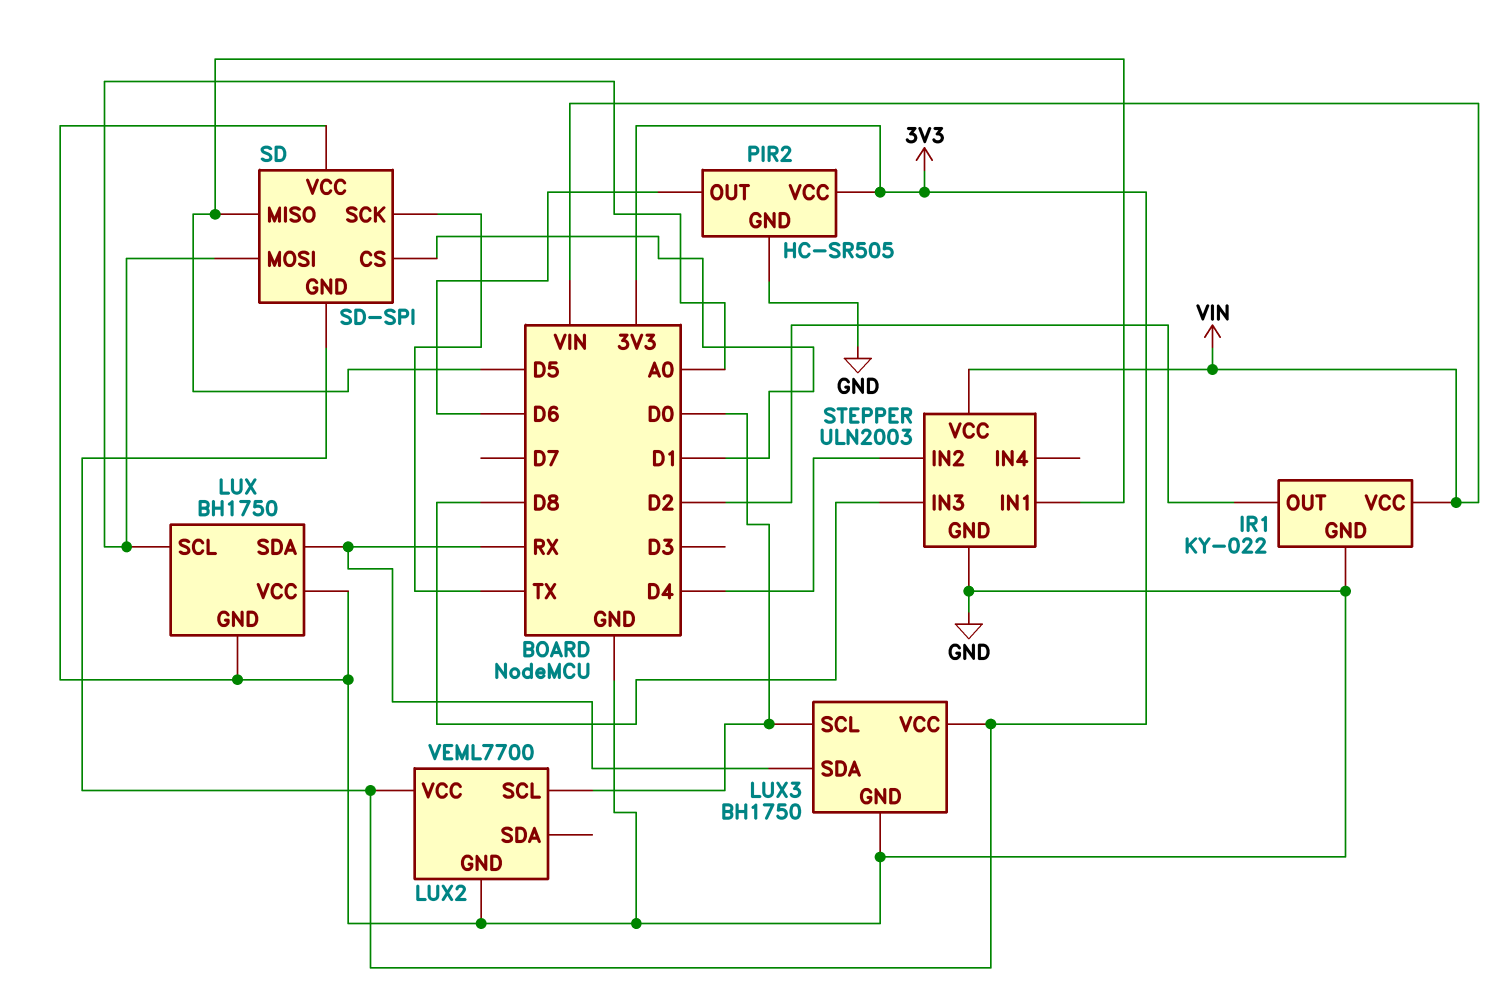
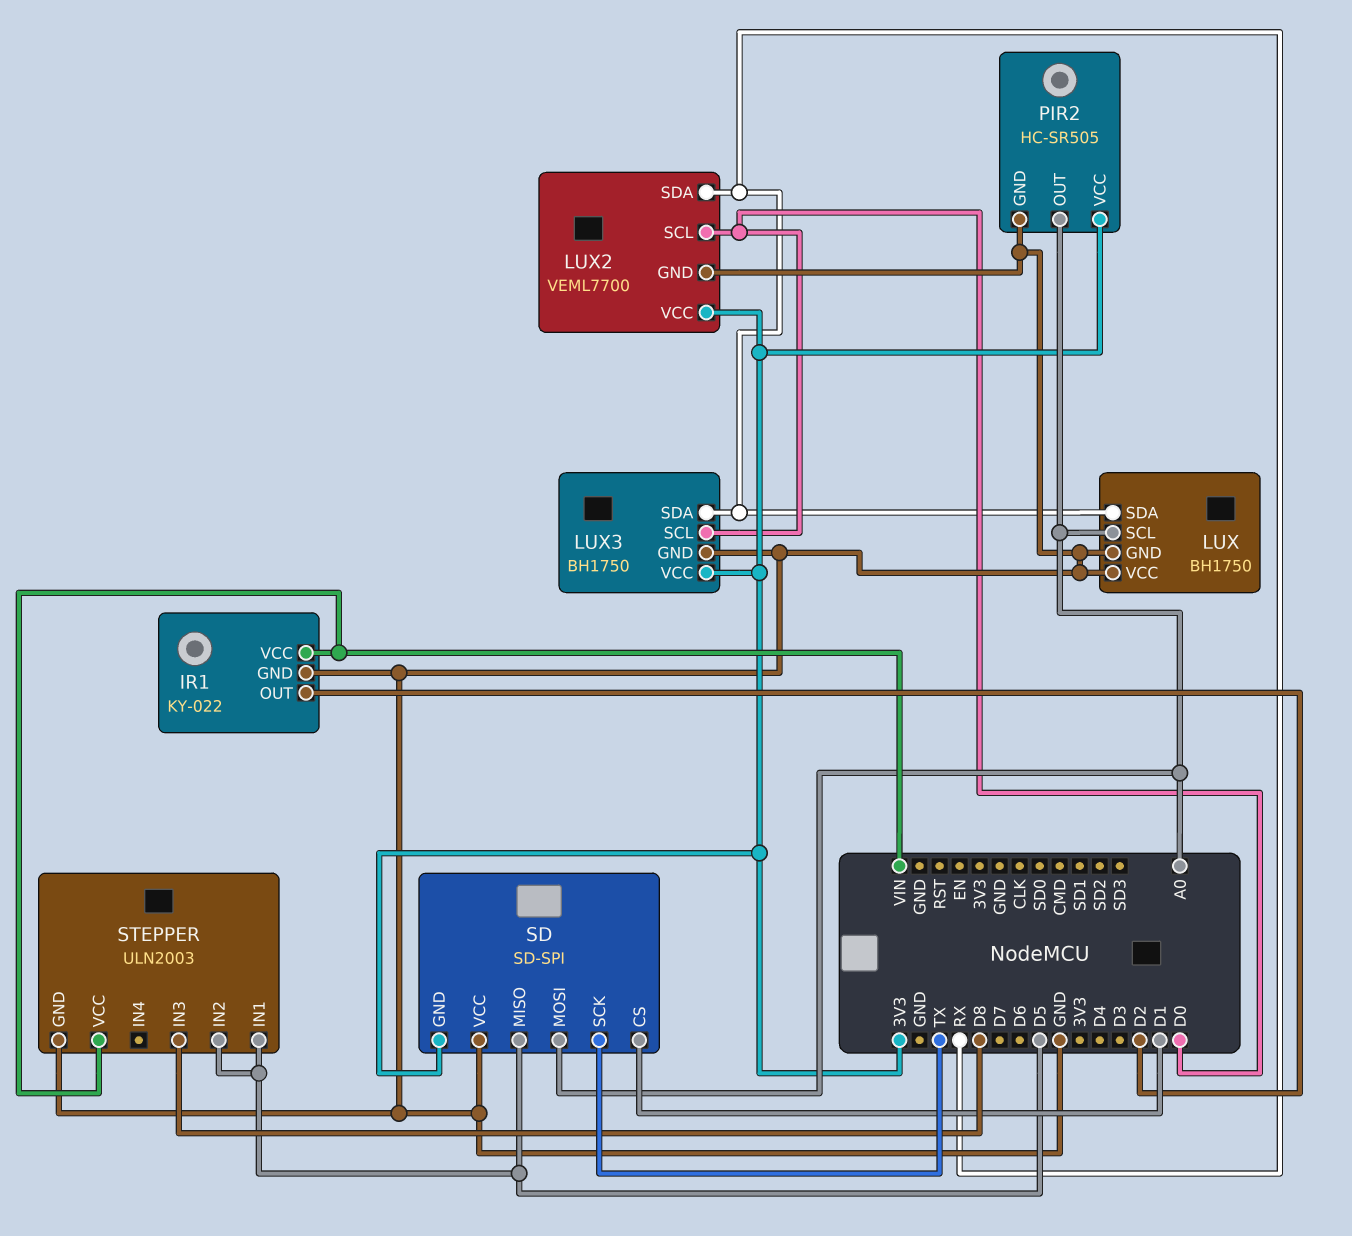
LUX2 pin SDA: none -> RX
PIR2 pin OUT: D6 -> A0
STEPPER pin IN2: D4 -> D5

